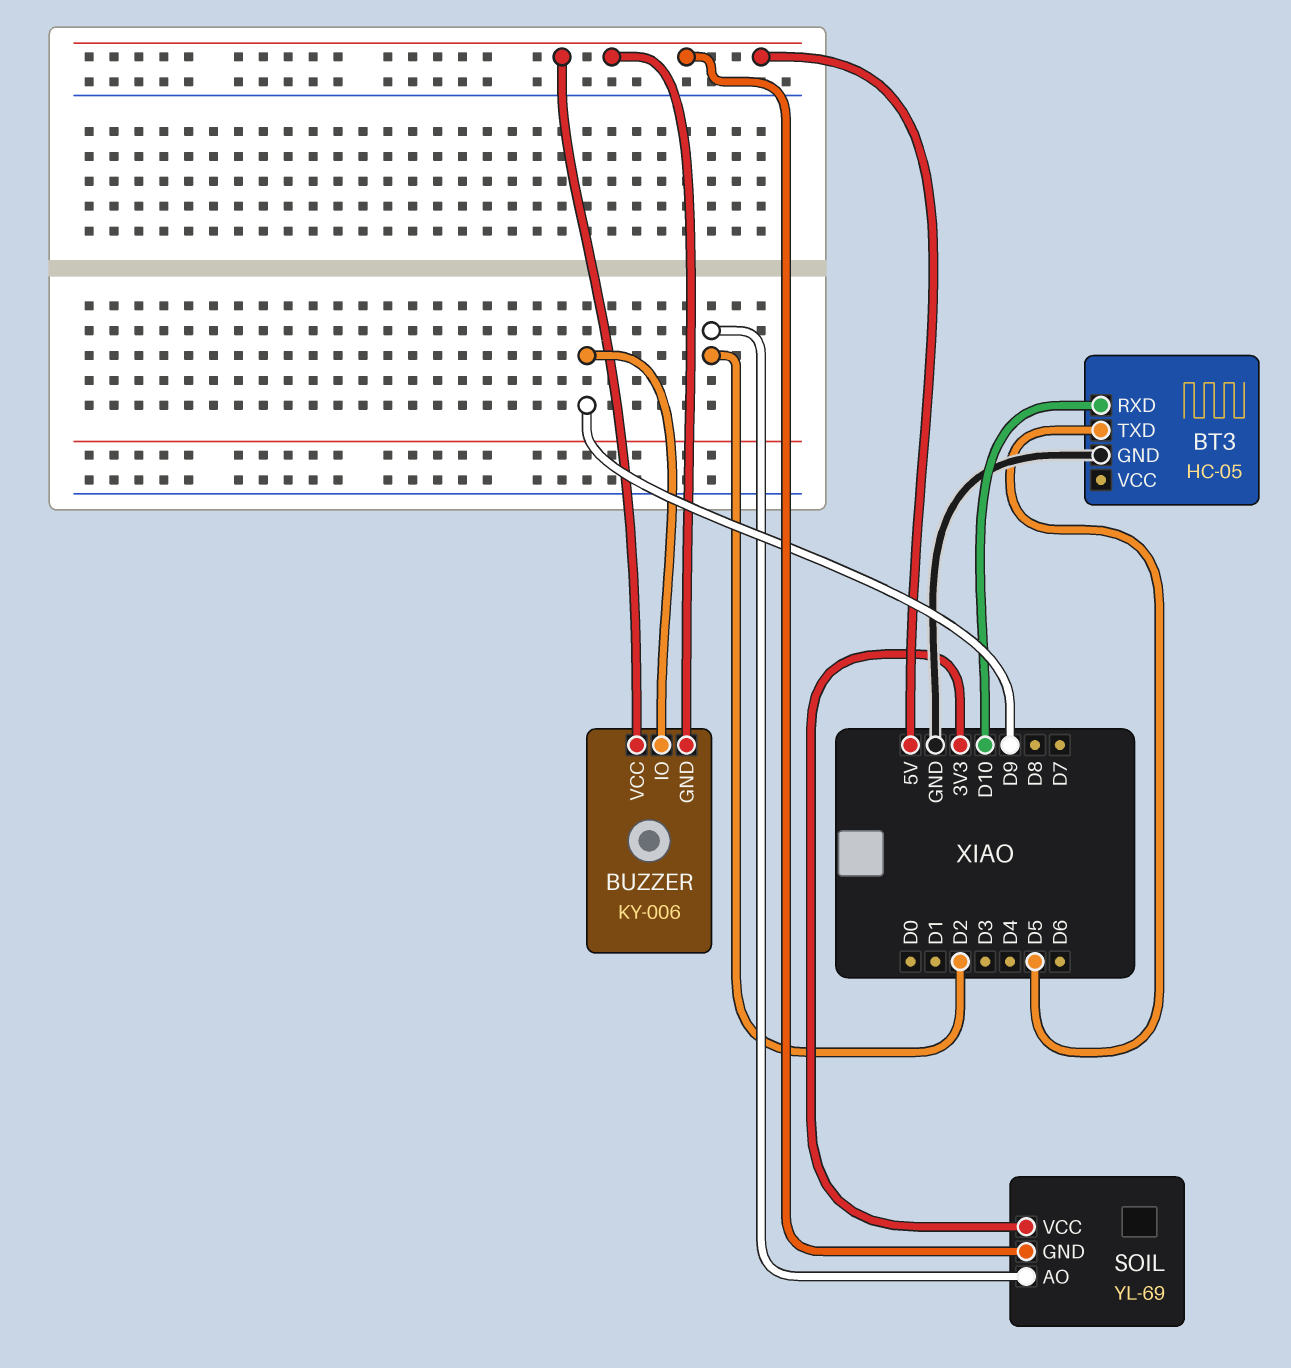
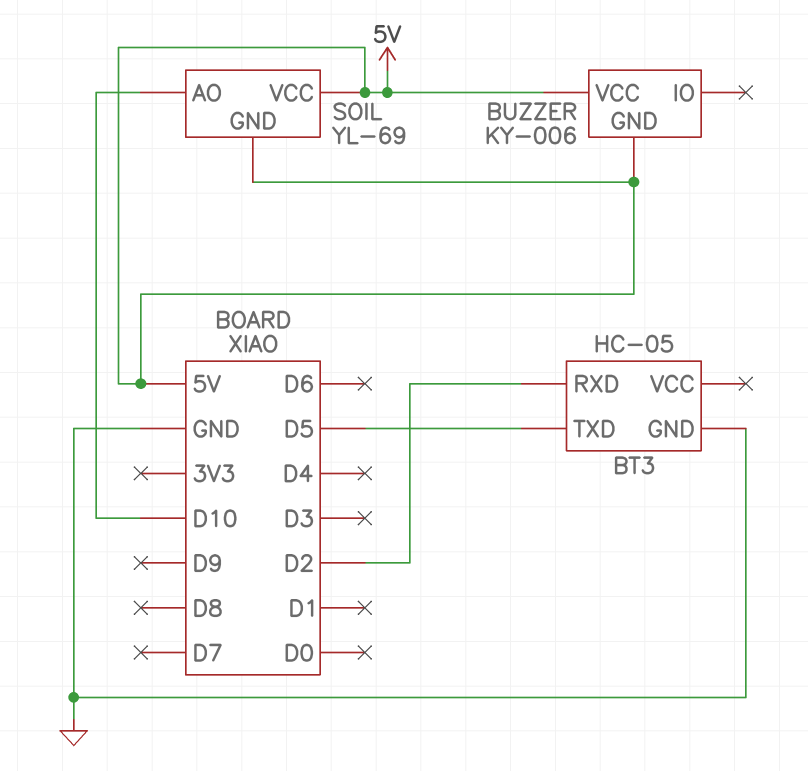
BT3 pin RXD: D10 -> D2
BUZZER pin IO: D9 -> none
SOIL pin AO: D2 -> D10
SOIL pin VCC: 3V3 -> 5V

